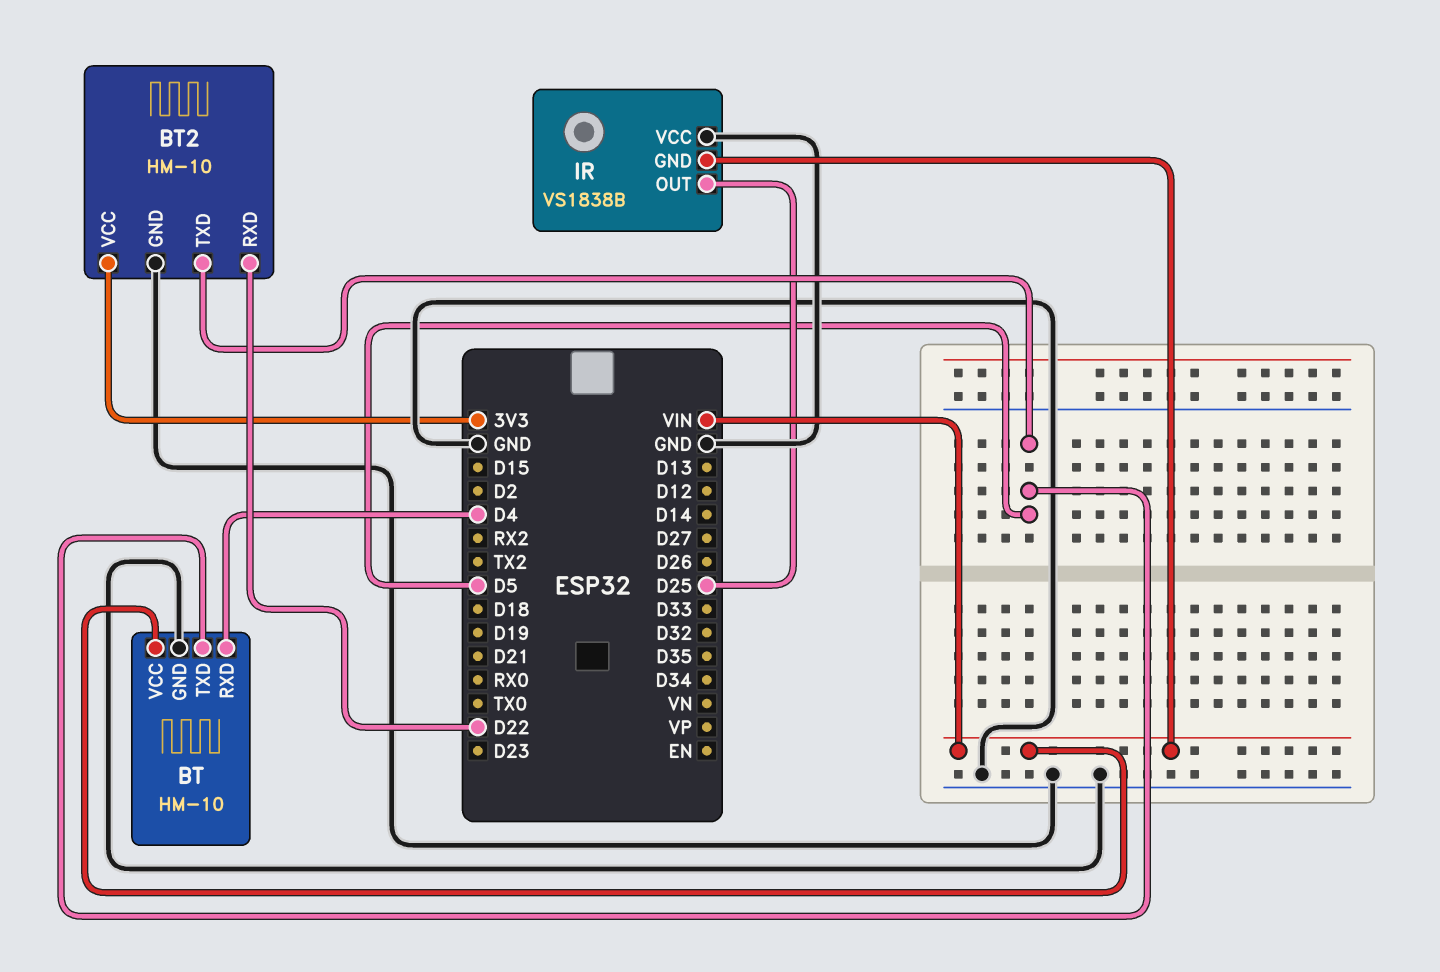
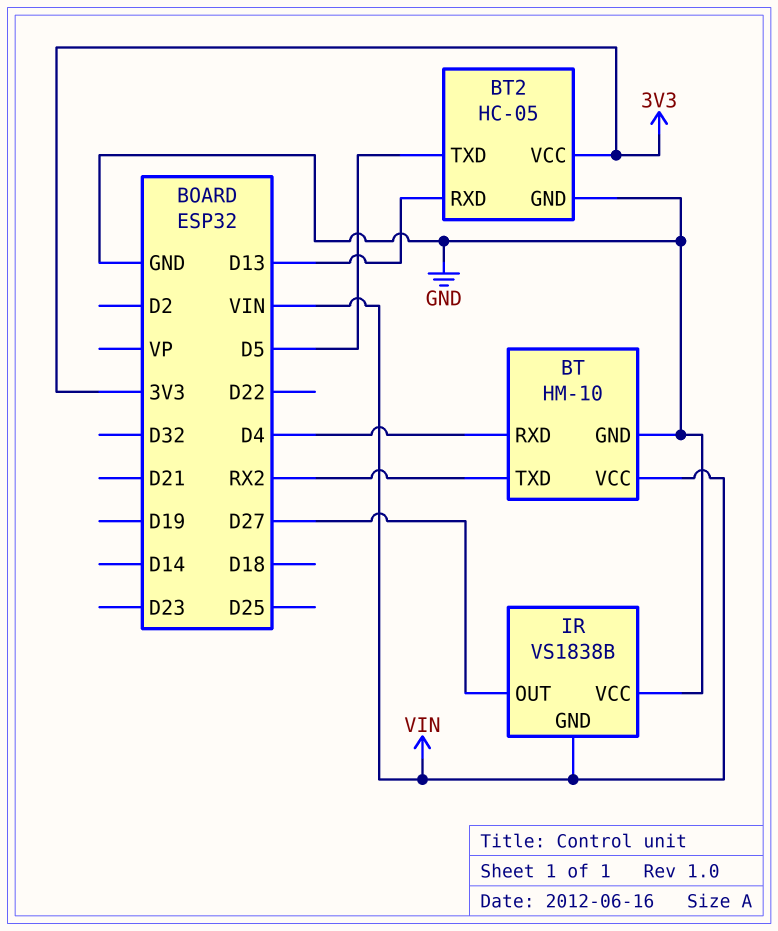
BT pin TXD: D5 -> RX2
BT2: HM-10 -> HC-05
BT2 pin RXD: D22 -> D13
IR pin OUT: D25 -> D27

